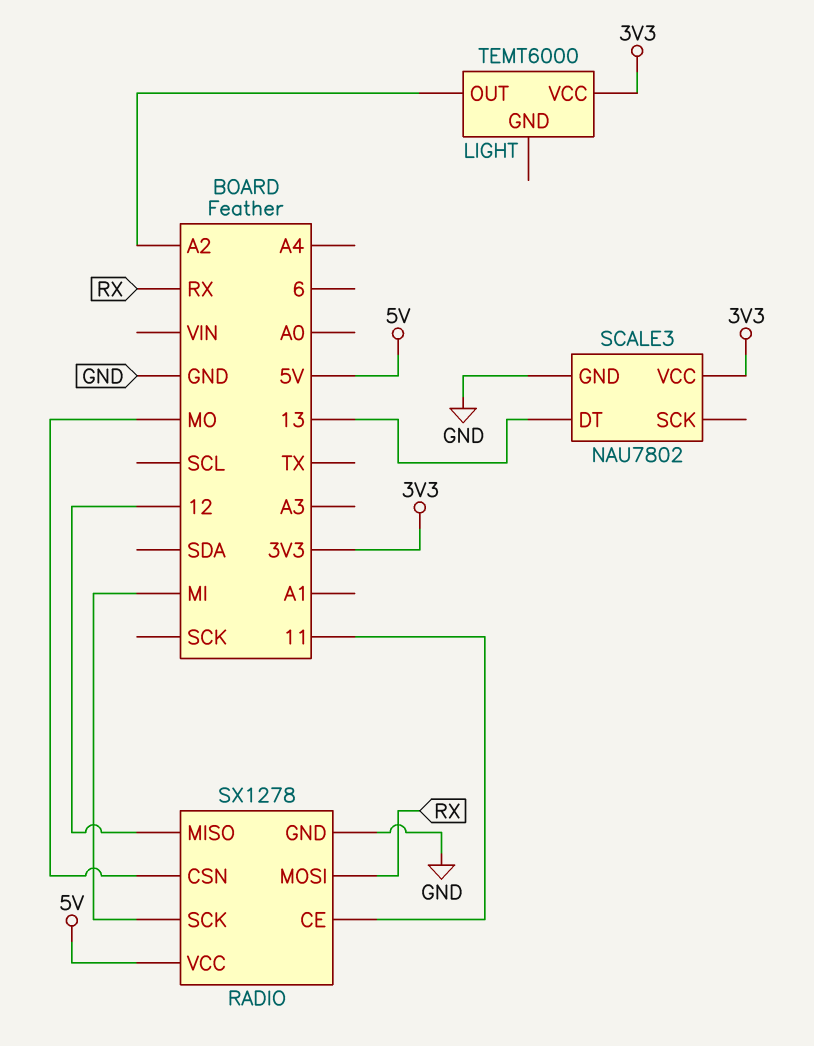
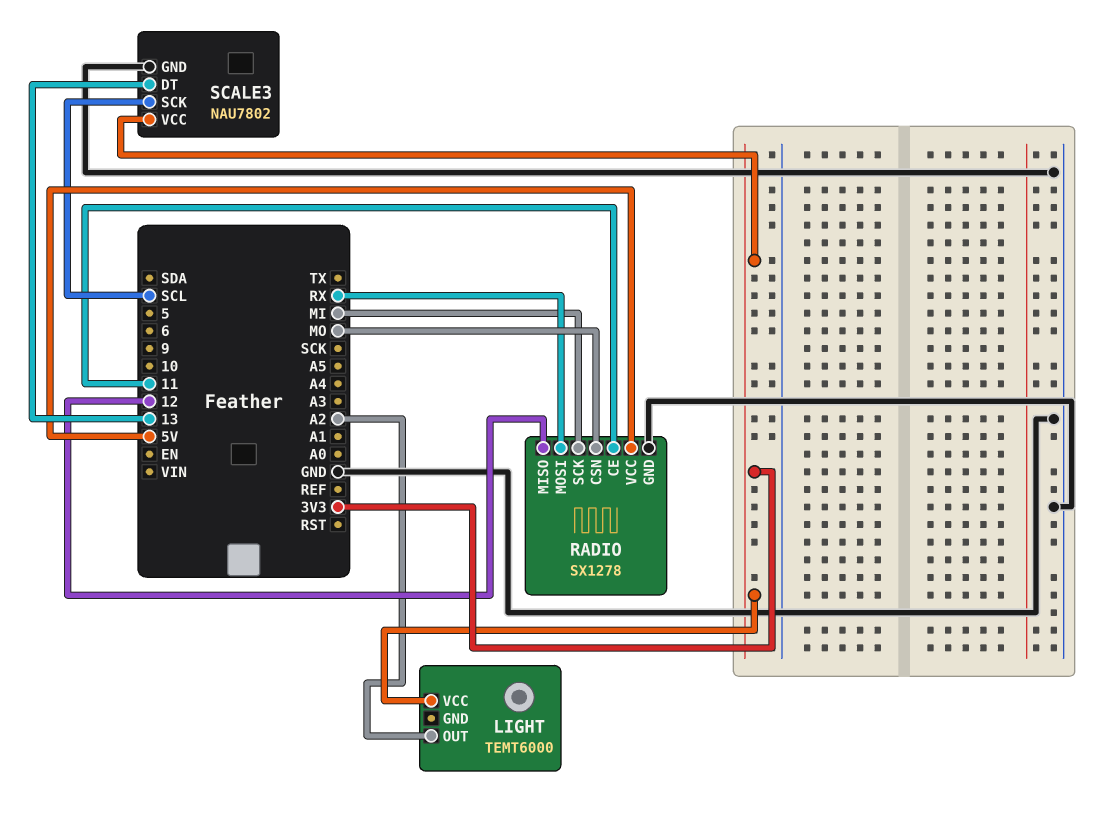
SCALE3 pin SCK: none -> SCL

